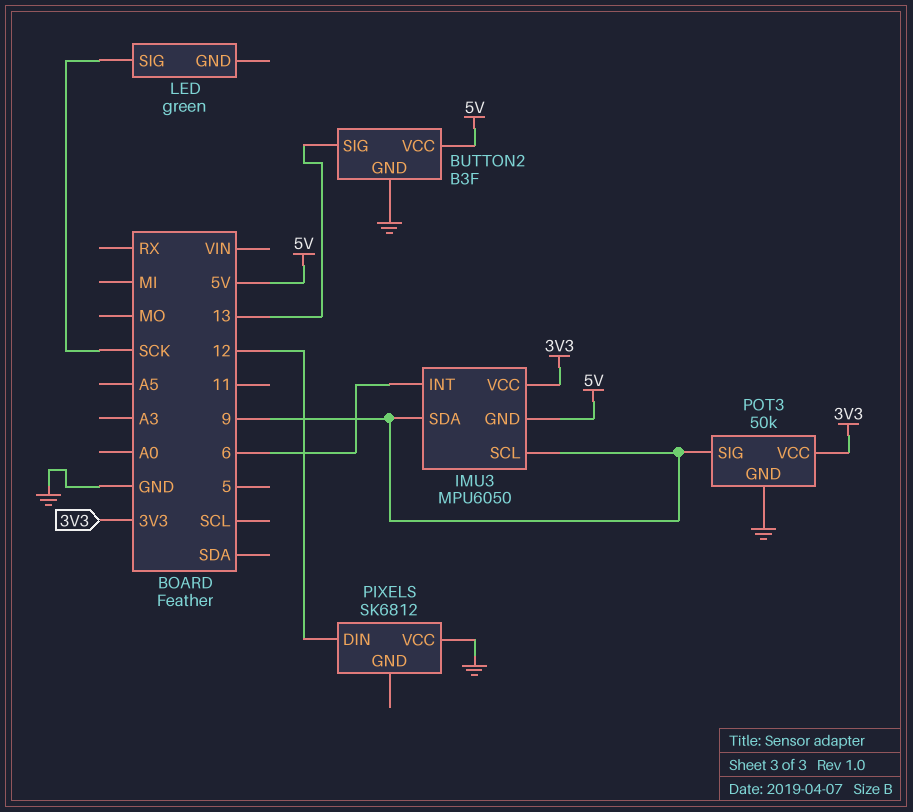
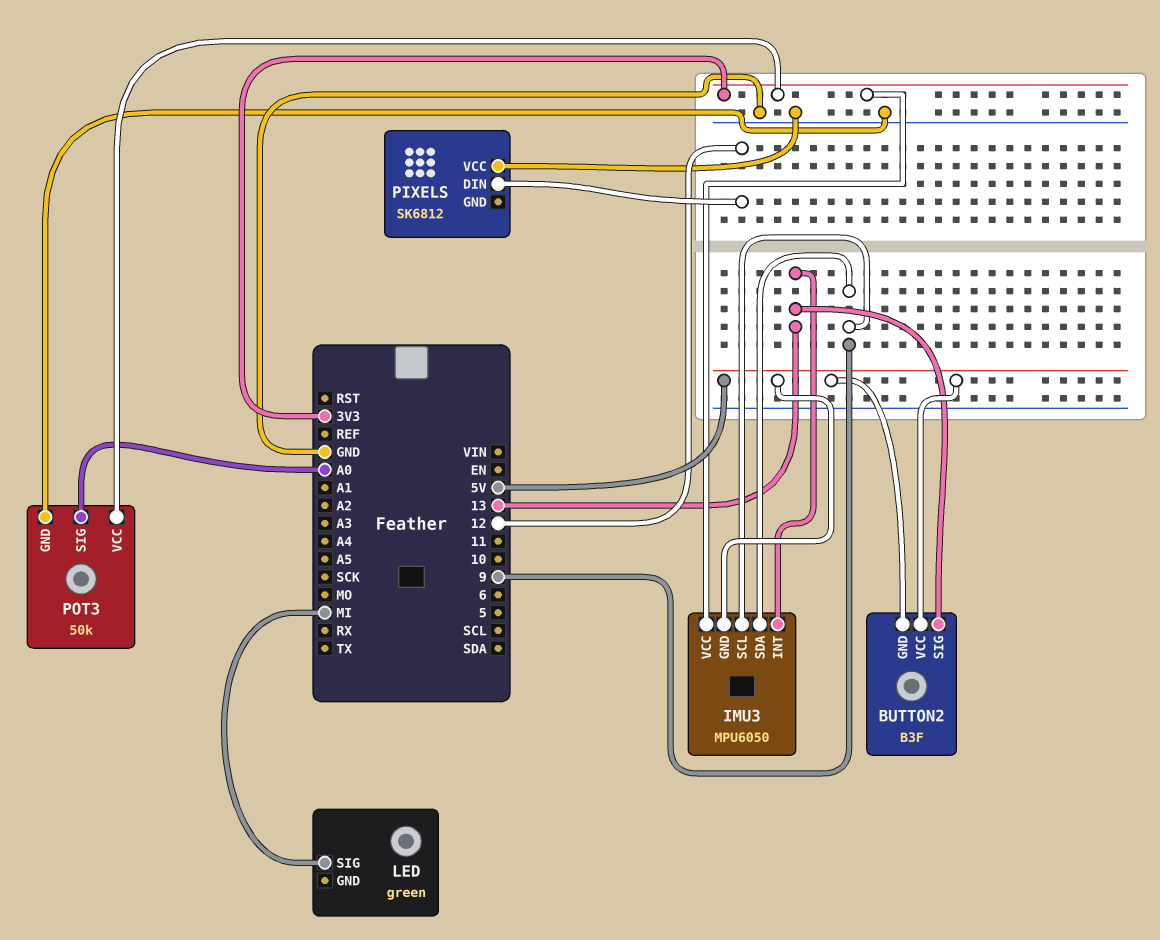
BUTTON2 pin GND: GND -> 5V
IMU3 pin INT: 6 -> 13
LED pin SIG: SCK -> MI
POT3 pin SIG: 9 -> A0

